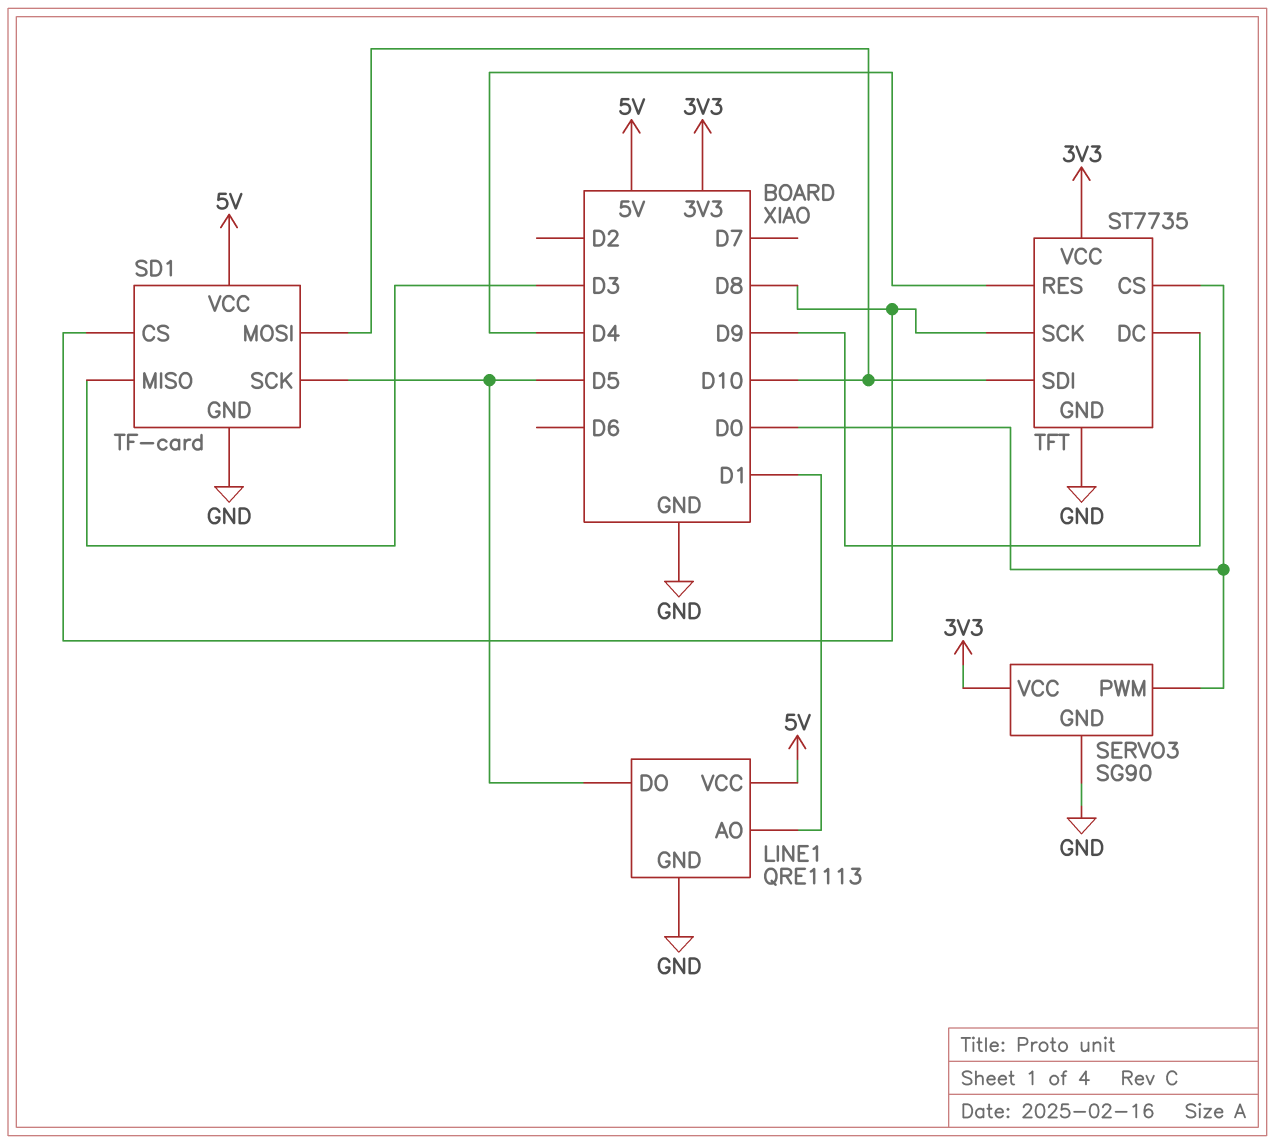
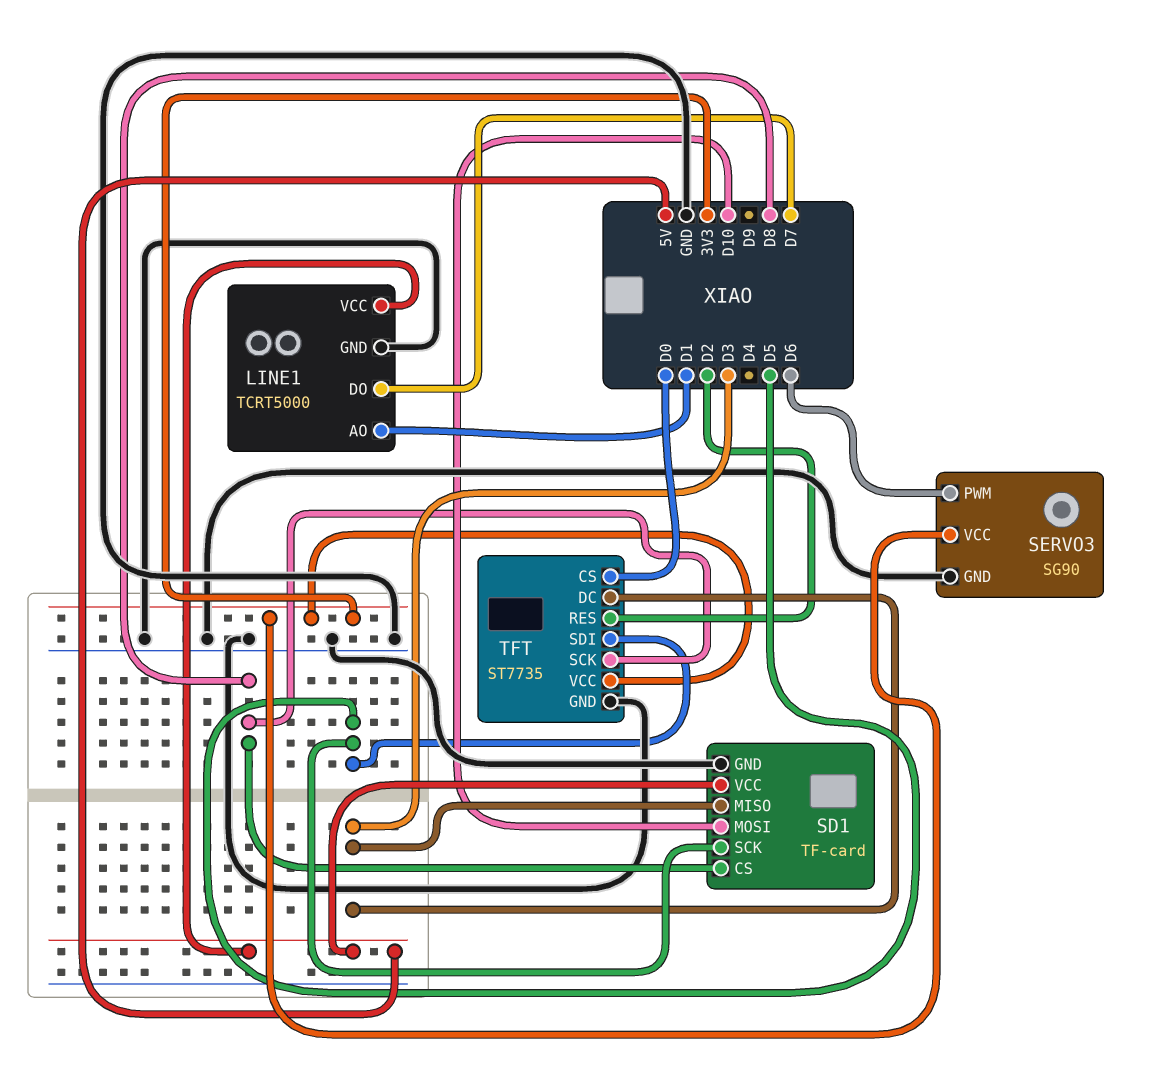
LINE1: QRE1113 -> TCRT5000
LINE1 pin DO: D5 -> D7
SERVO3 pin PWM: D0 -> D6
TFT pin DC: D9 -> D3
TFT pin RES: D4 -> D2
TFT pin SDI: D10 -> D5

